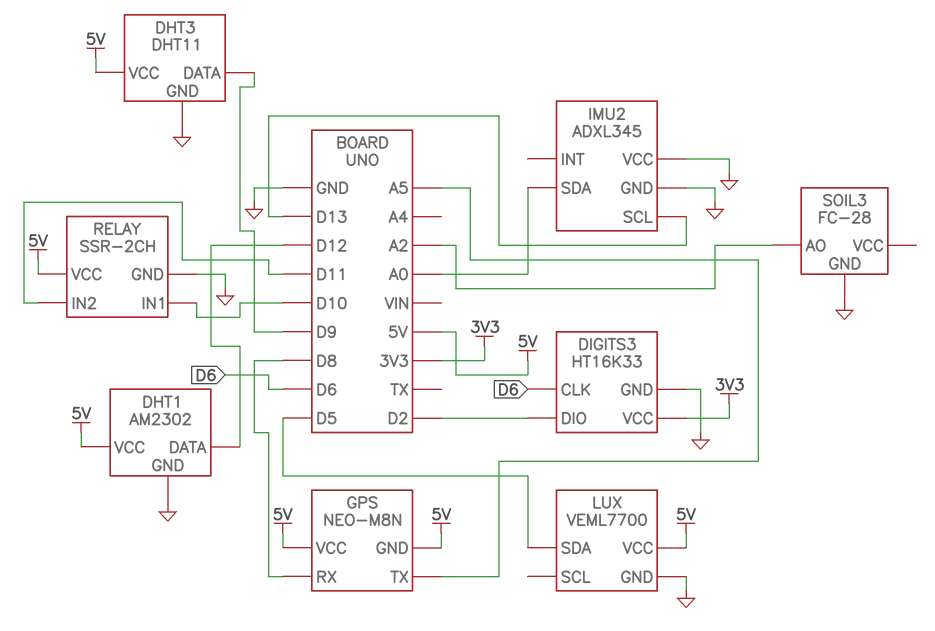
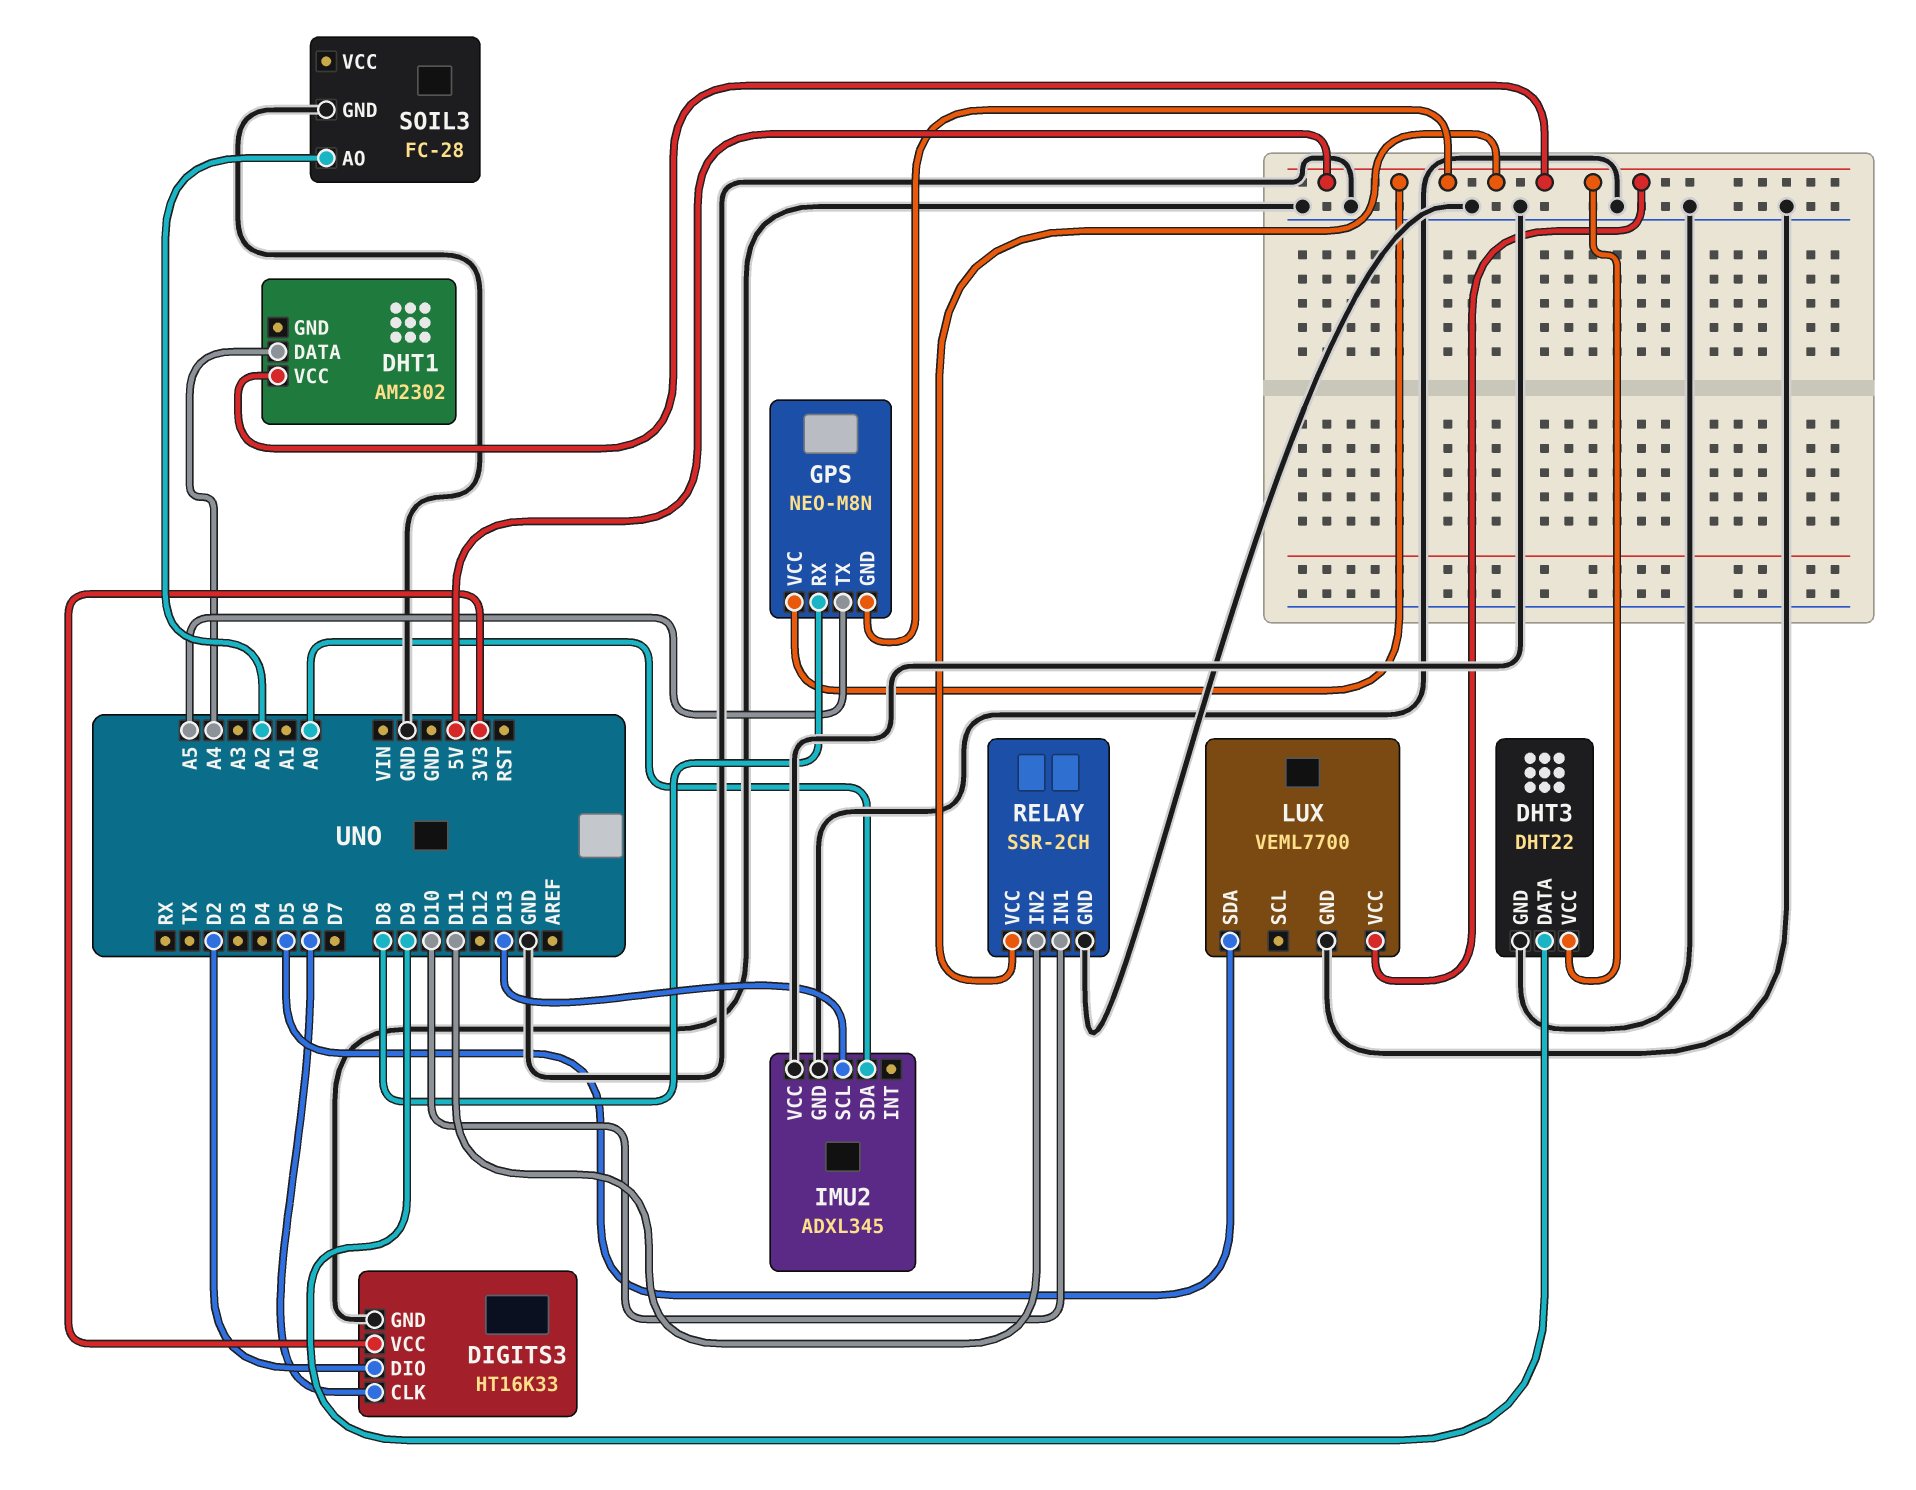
DHT1 pin DATA: D12 -> A4
DHT1 pin GND: GND -> none
DHT3: DHT11 -> DHT22

